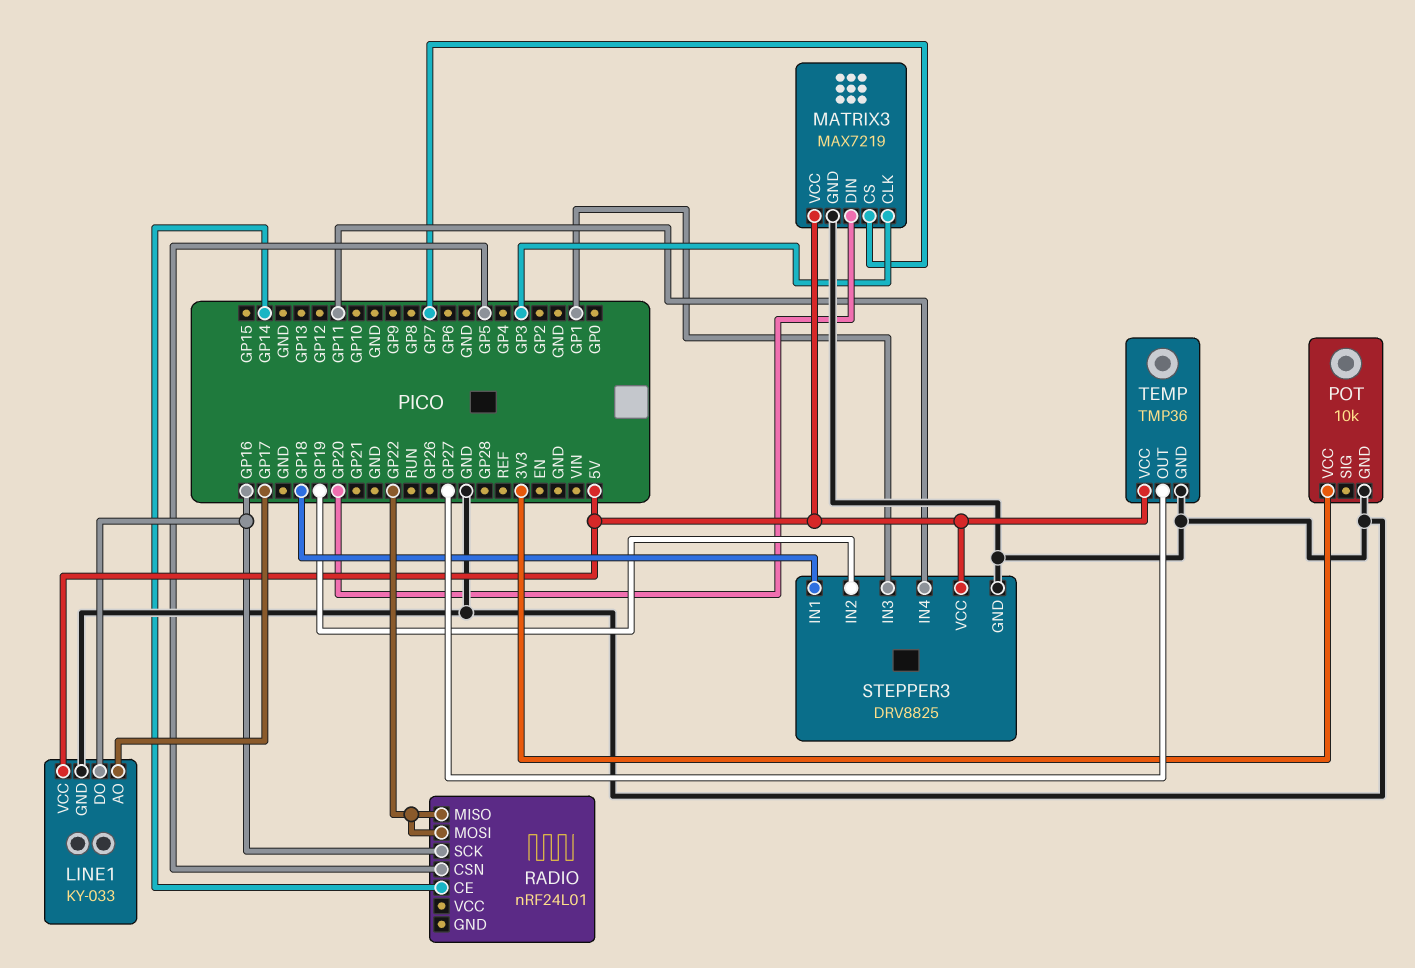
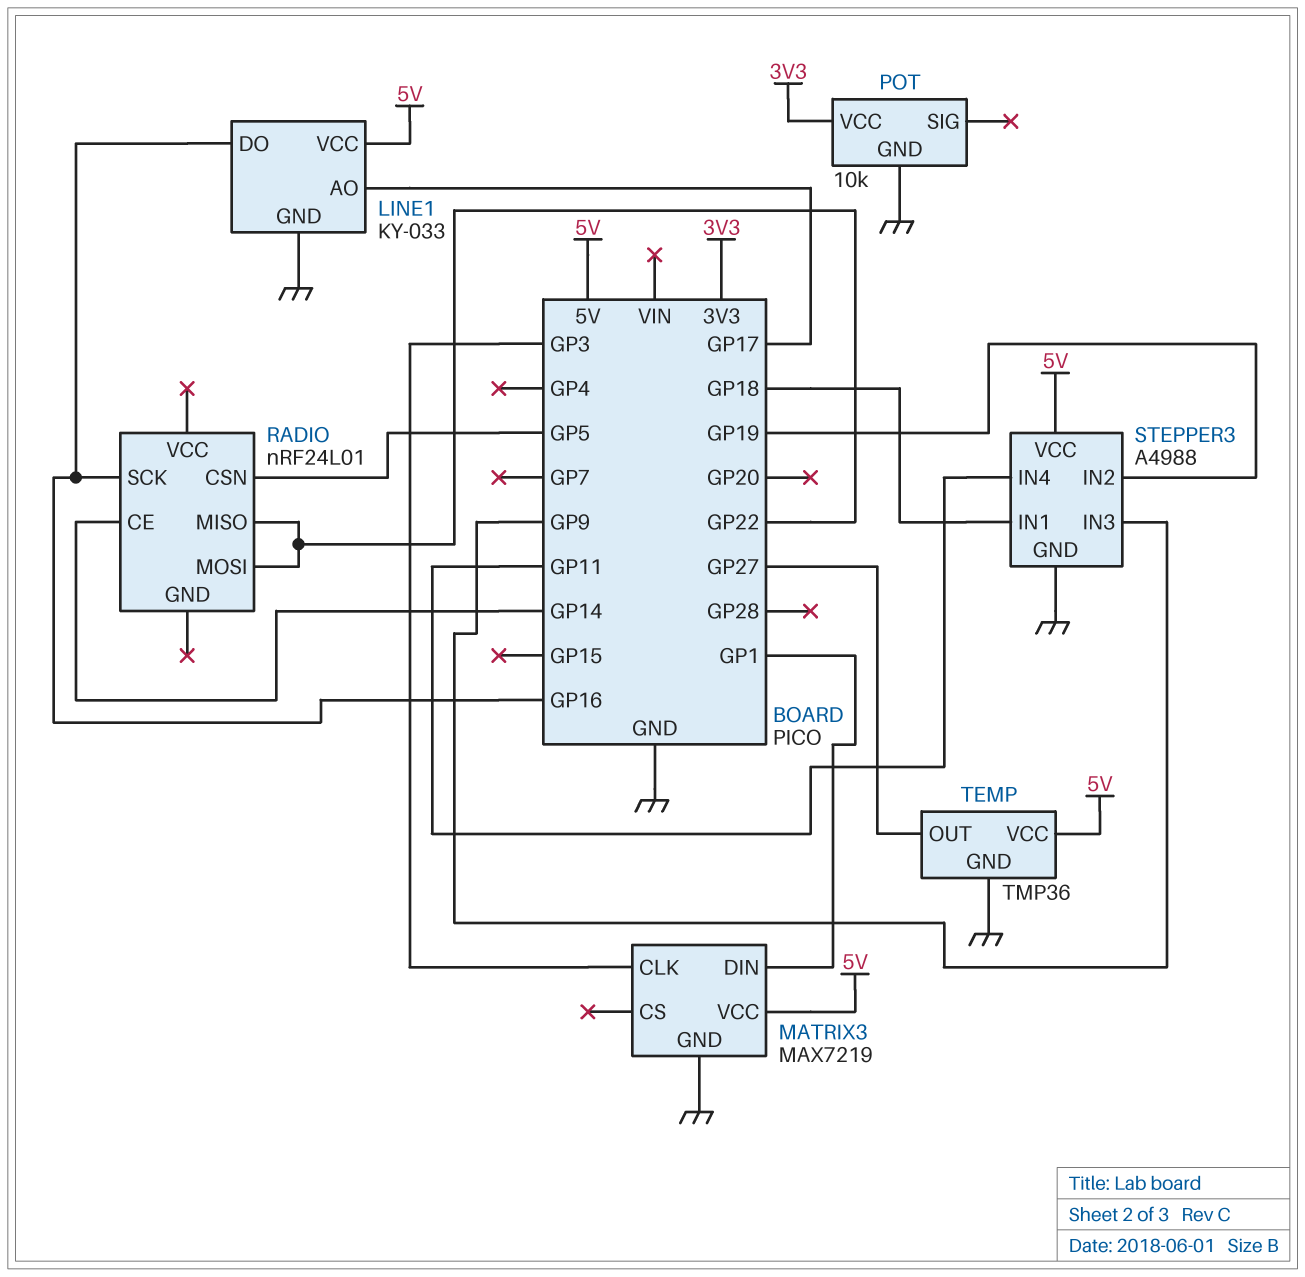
MATRIX3 pin CS: GP7 -> none
MATRIX3 pin DIN: GP20 -> GP1
STEPPER3: DRV8825 -> A4988
STEPPER3 pin IN3: GP1 -> GP9

